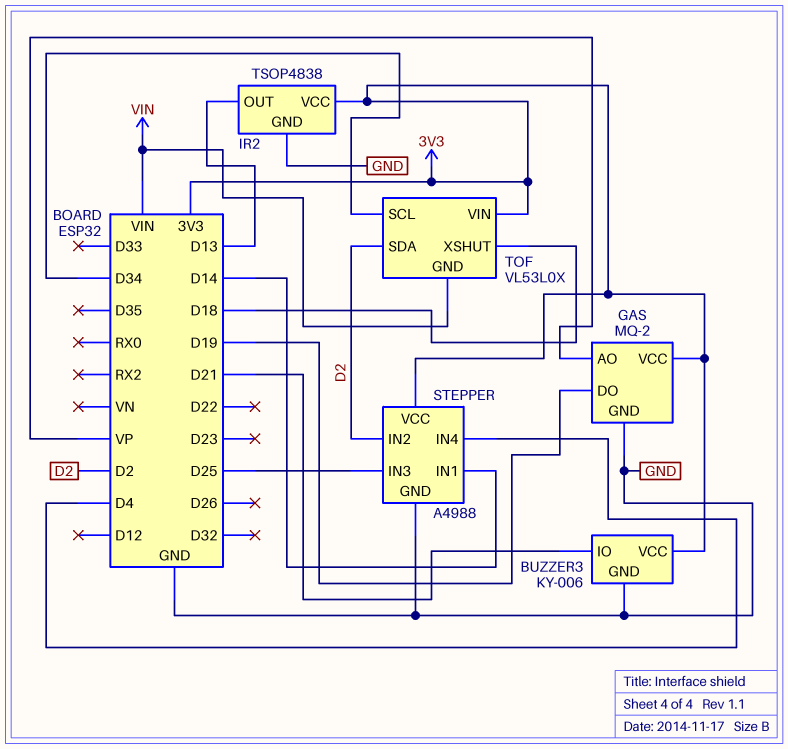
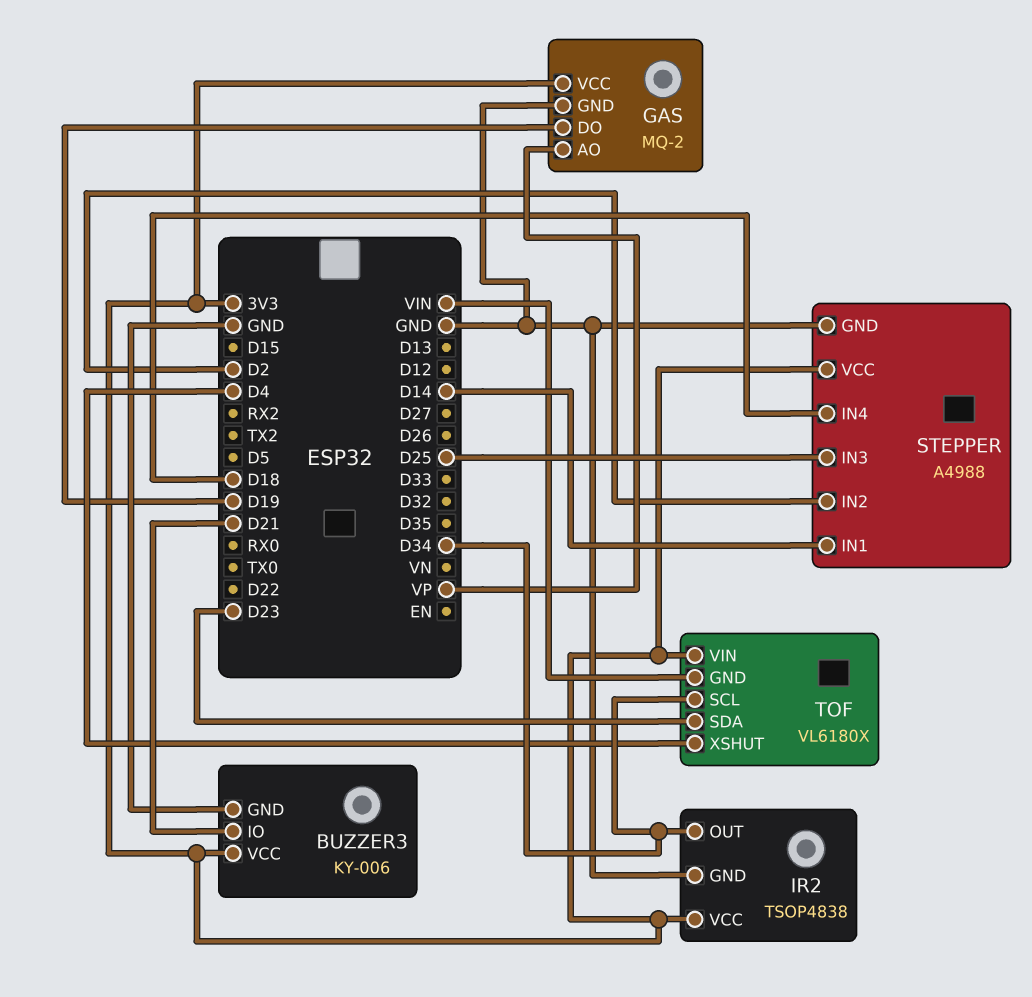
IR2 pin OUT: D13 -> D34
STEPPER pin IN4: D4 -> D18
TOF: VL53L0X -> VL6180X
TOF pin SDA: D2 -> D23
TOF pin XSHUT: D18 -> D4

